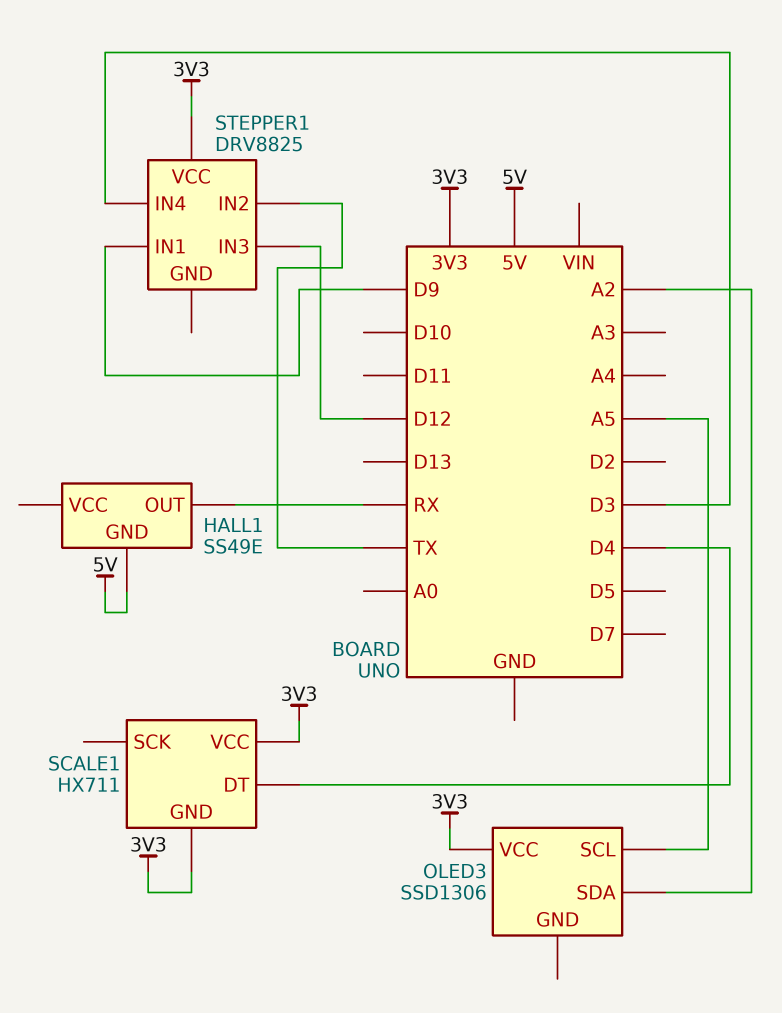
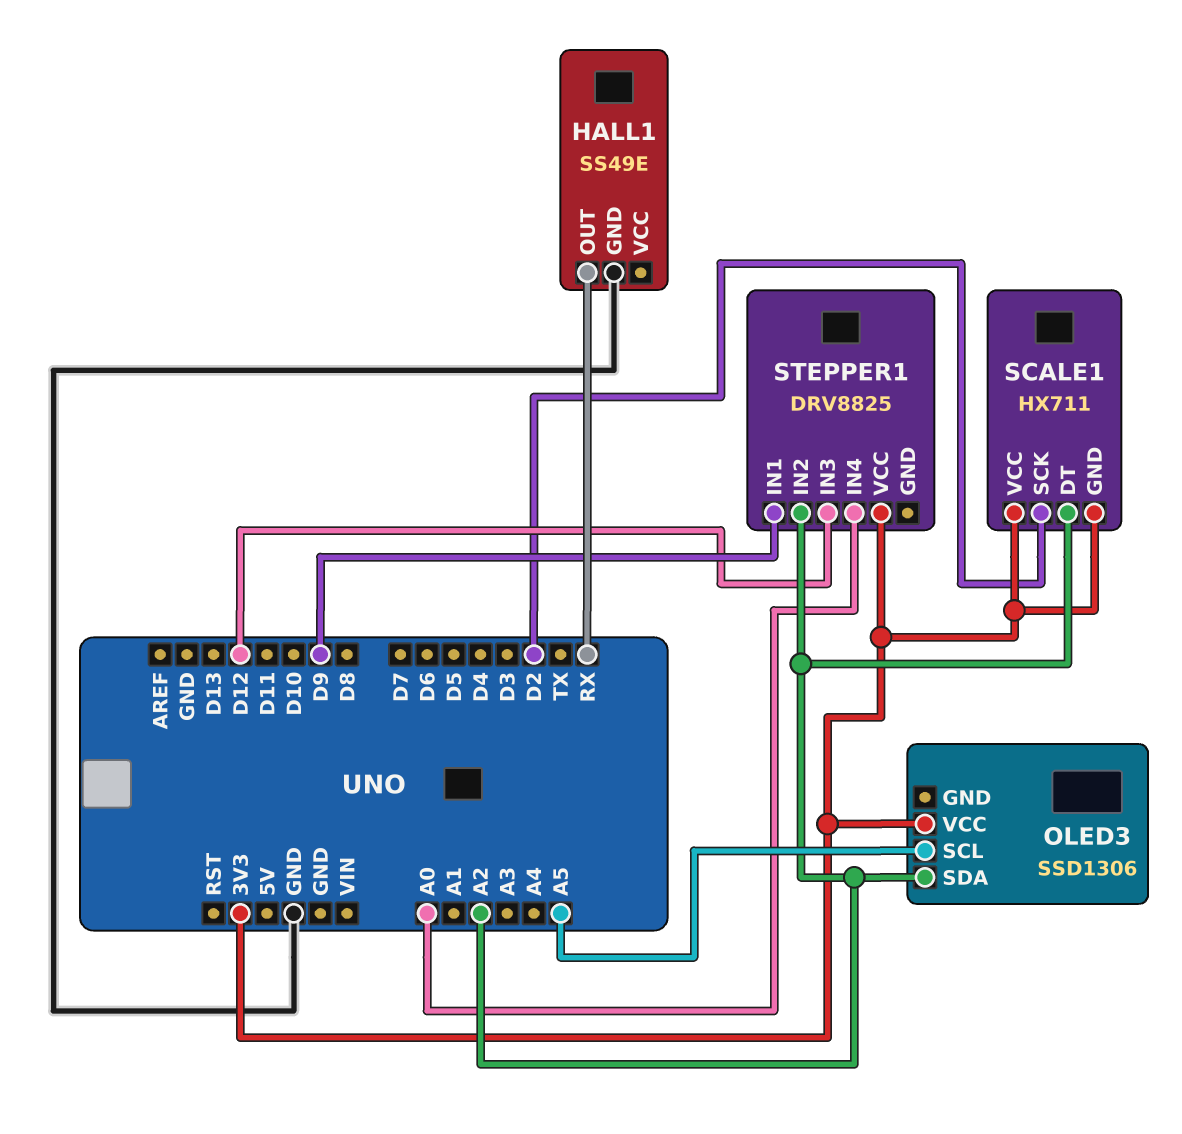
HALL1 pin GND: 5V -> GND
SCALE1 pin DT: D4 -> A2
SCALE1 pin SCK: none -> D2
STEPPER1 pin IN2: TX -> A2
STEPPER1 pin IN4: D3 -> A0

